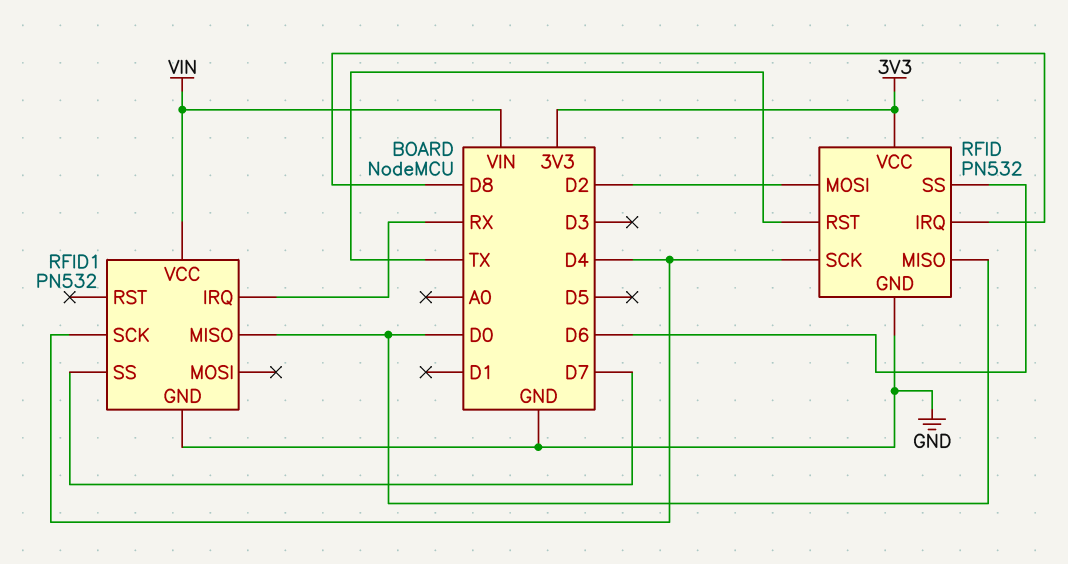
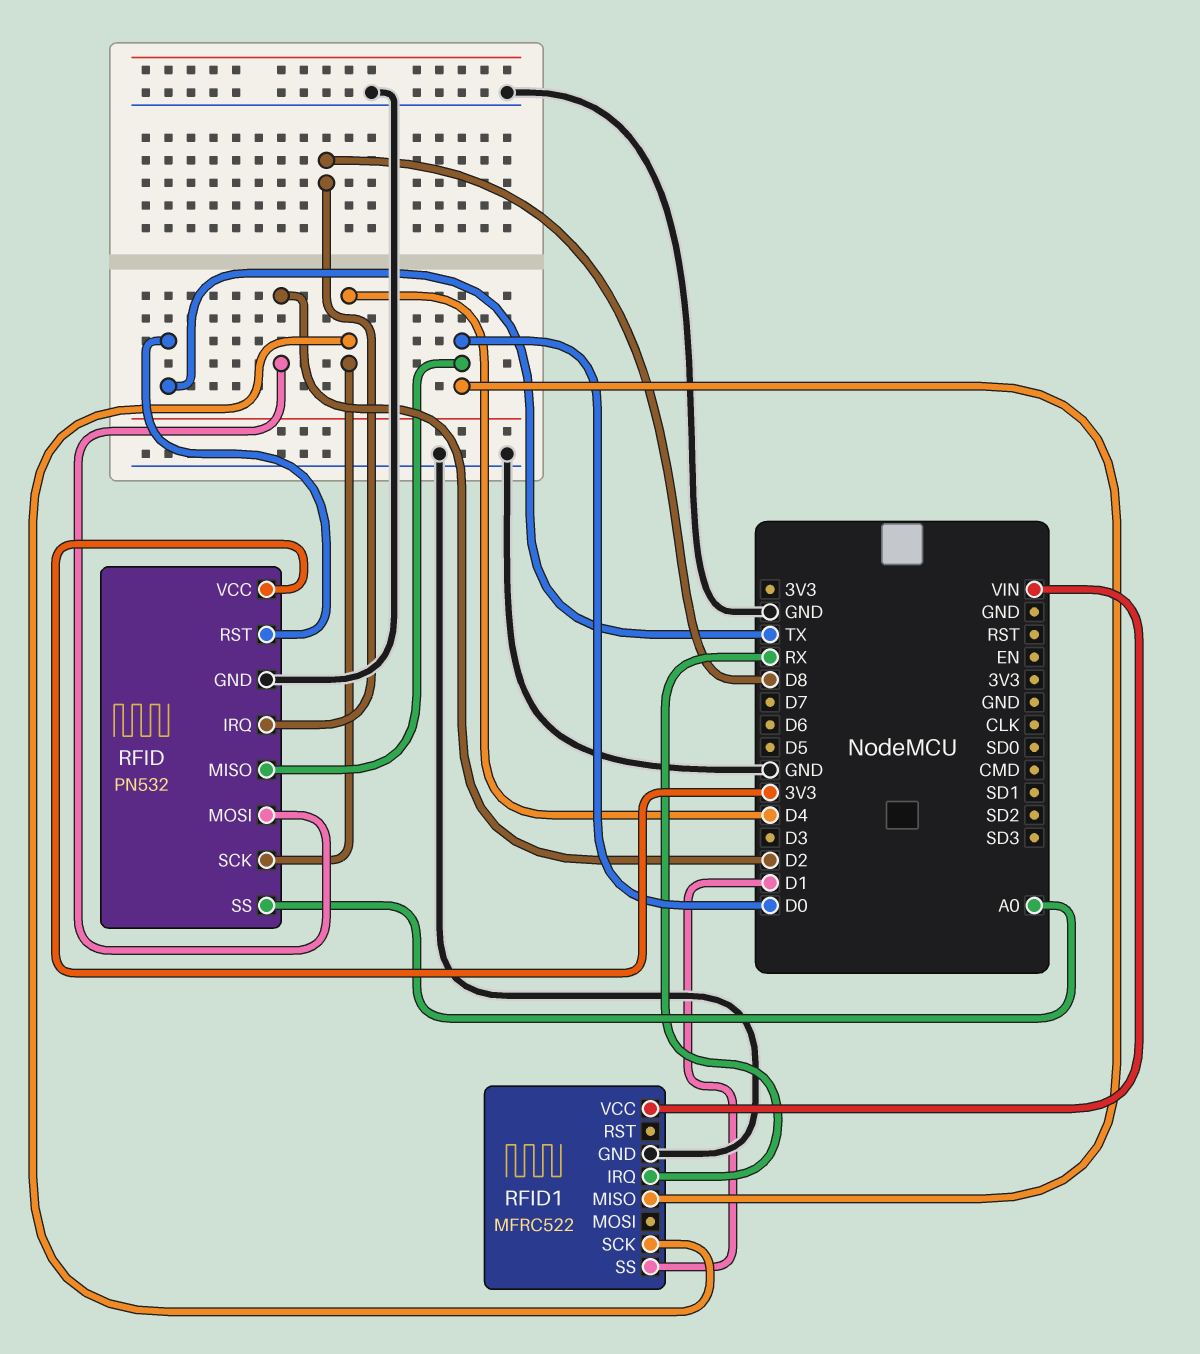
RFID pin SS: D6 -> A0
RFID1: PN532 -> MFRC522
RFID1 pin SS: D7 -> D1

